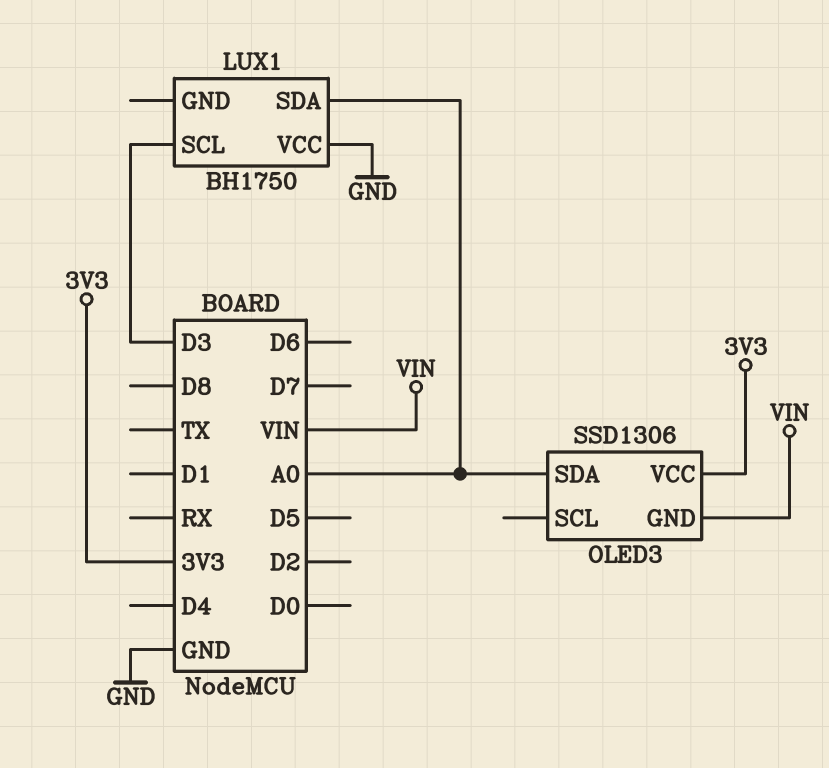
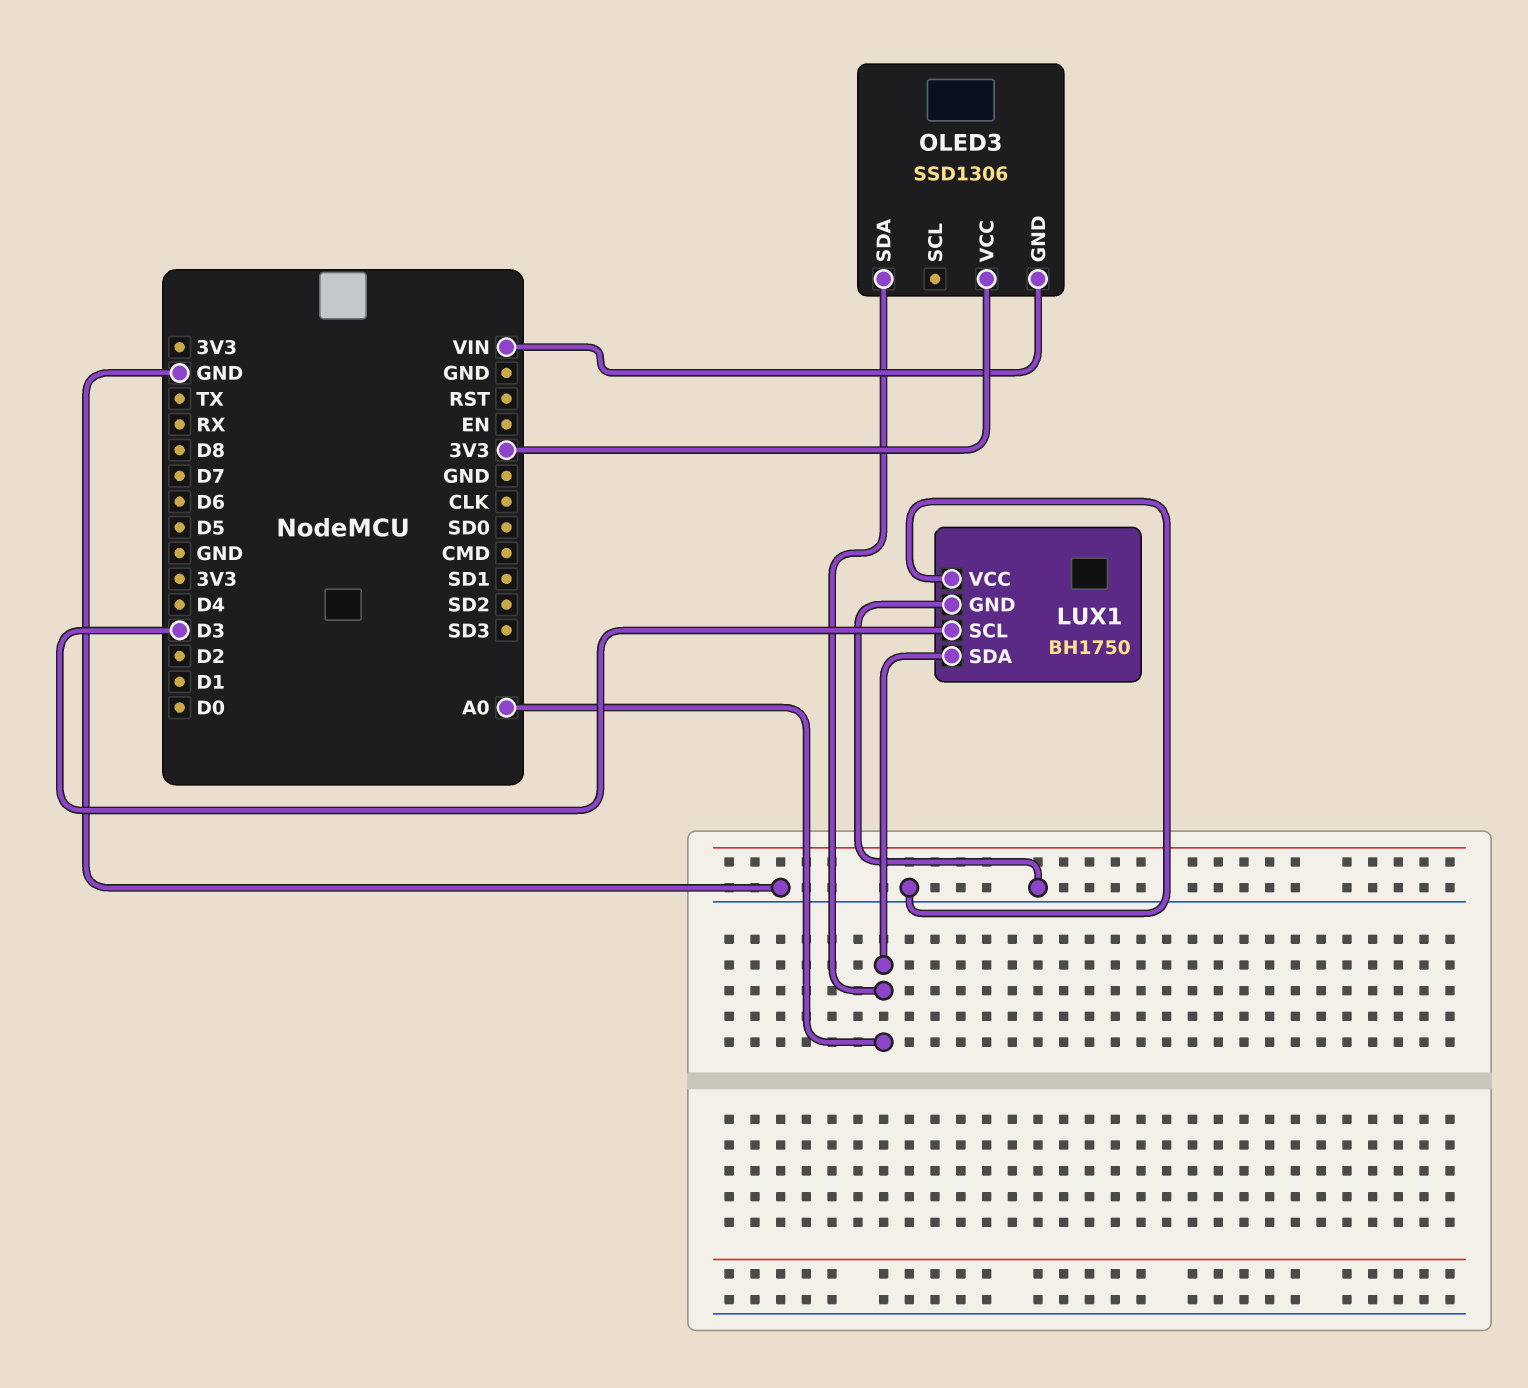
LUX1 pin GND: none -> GND

